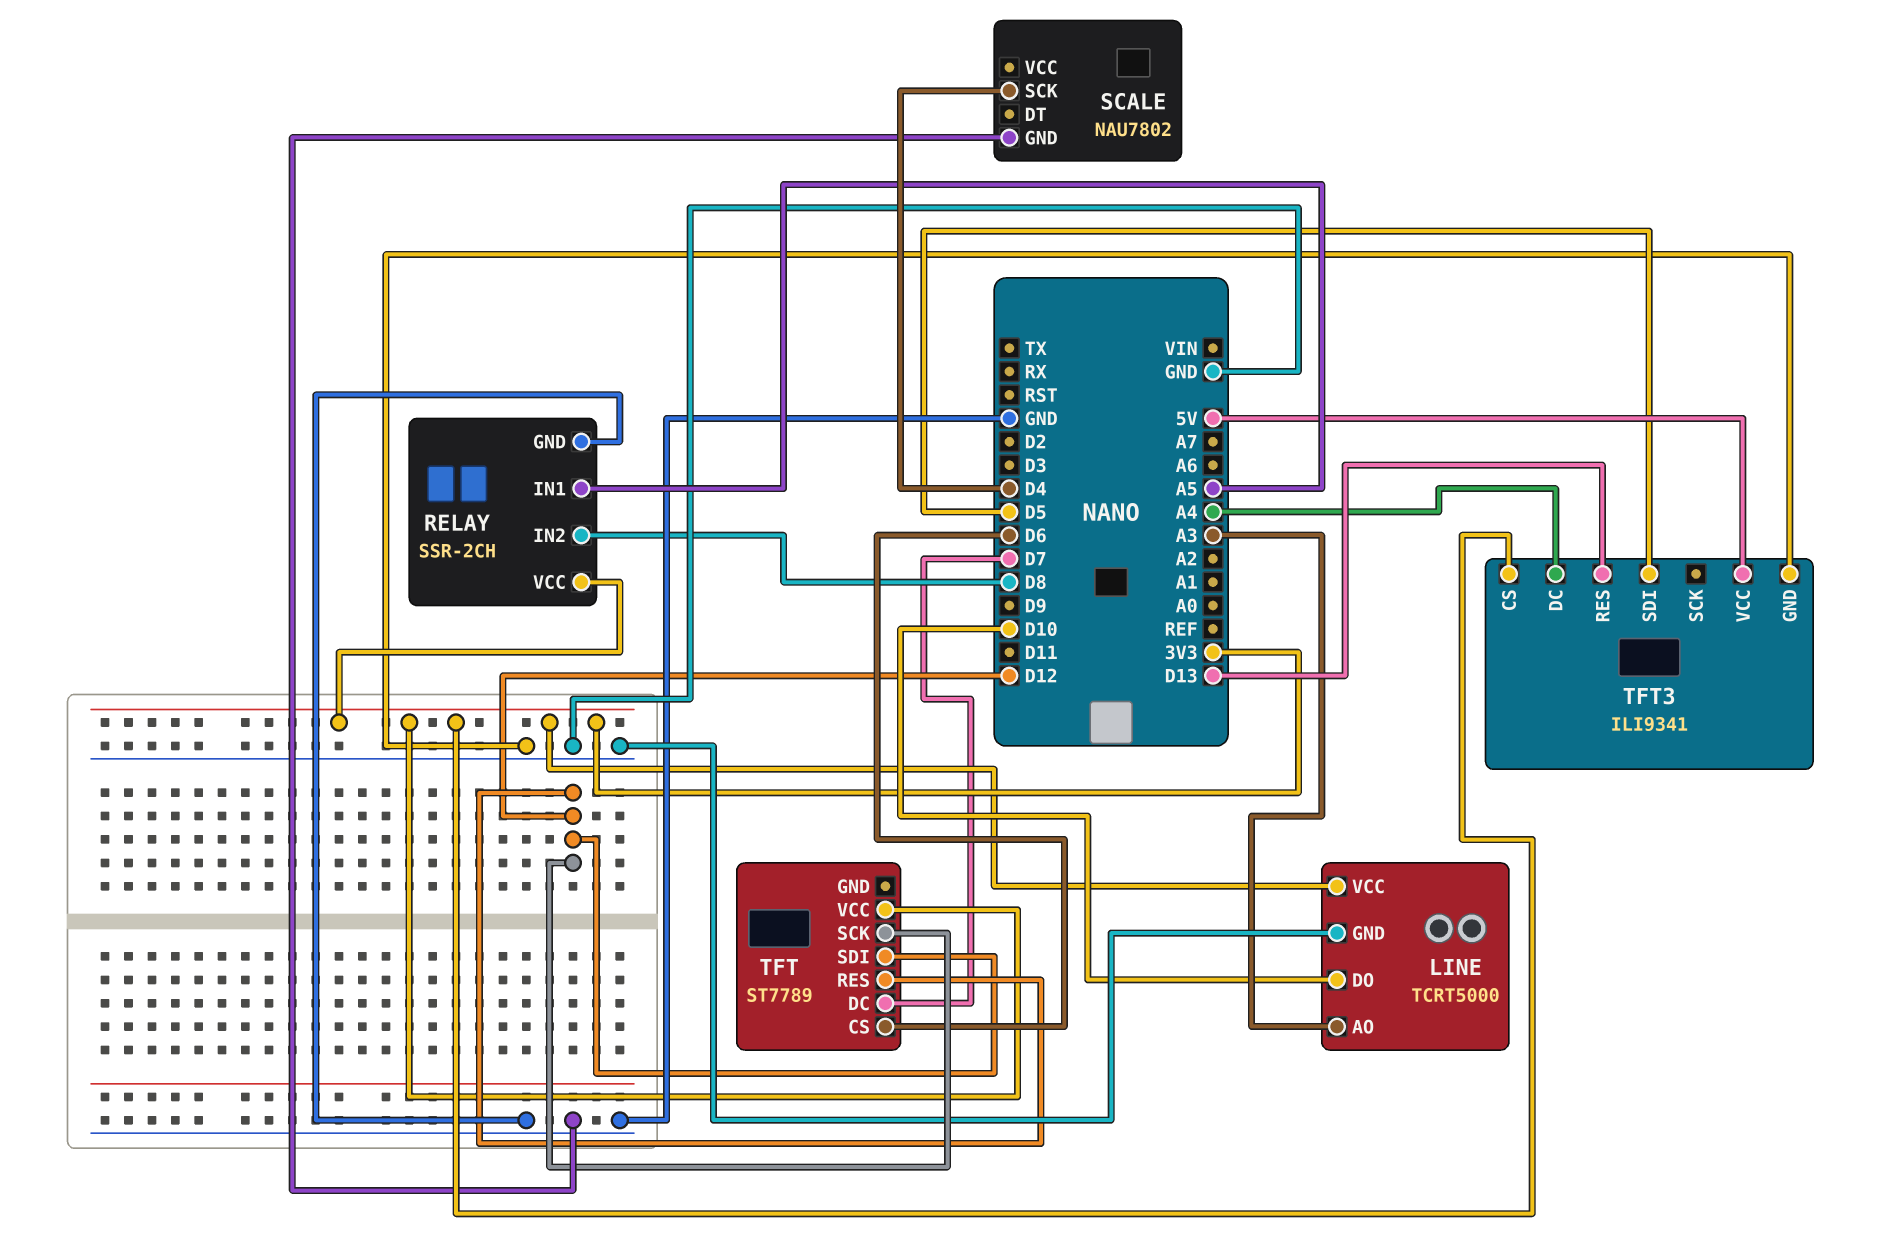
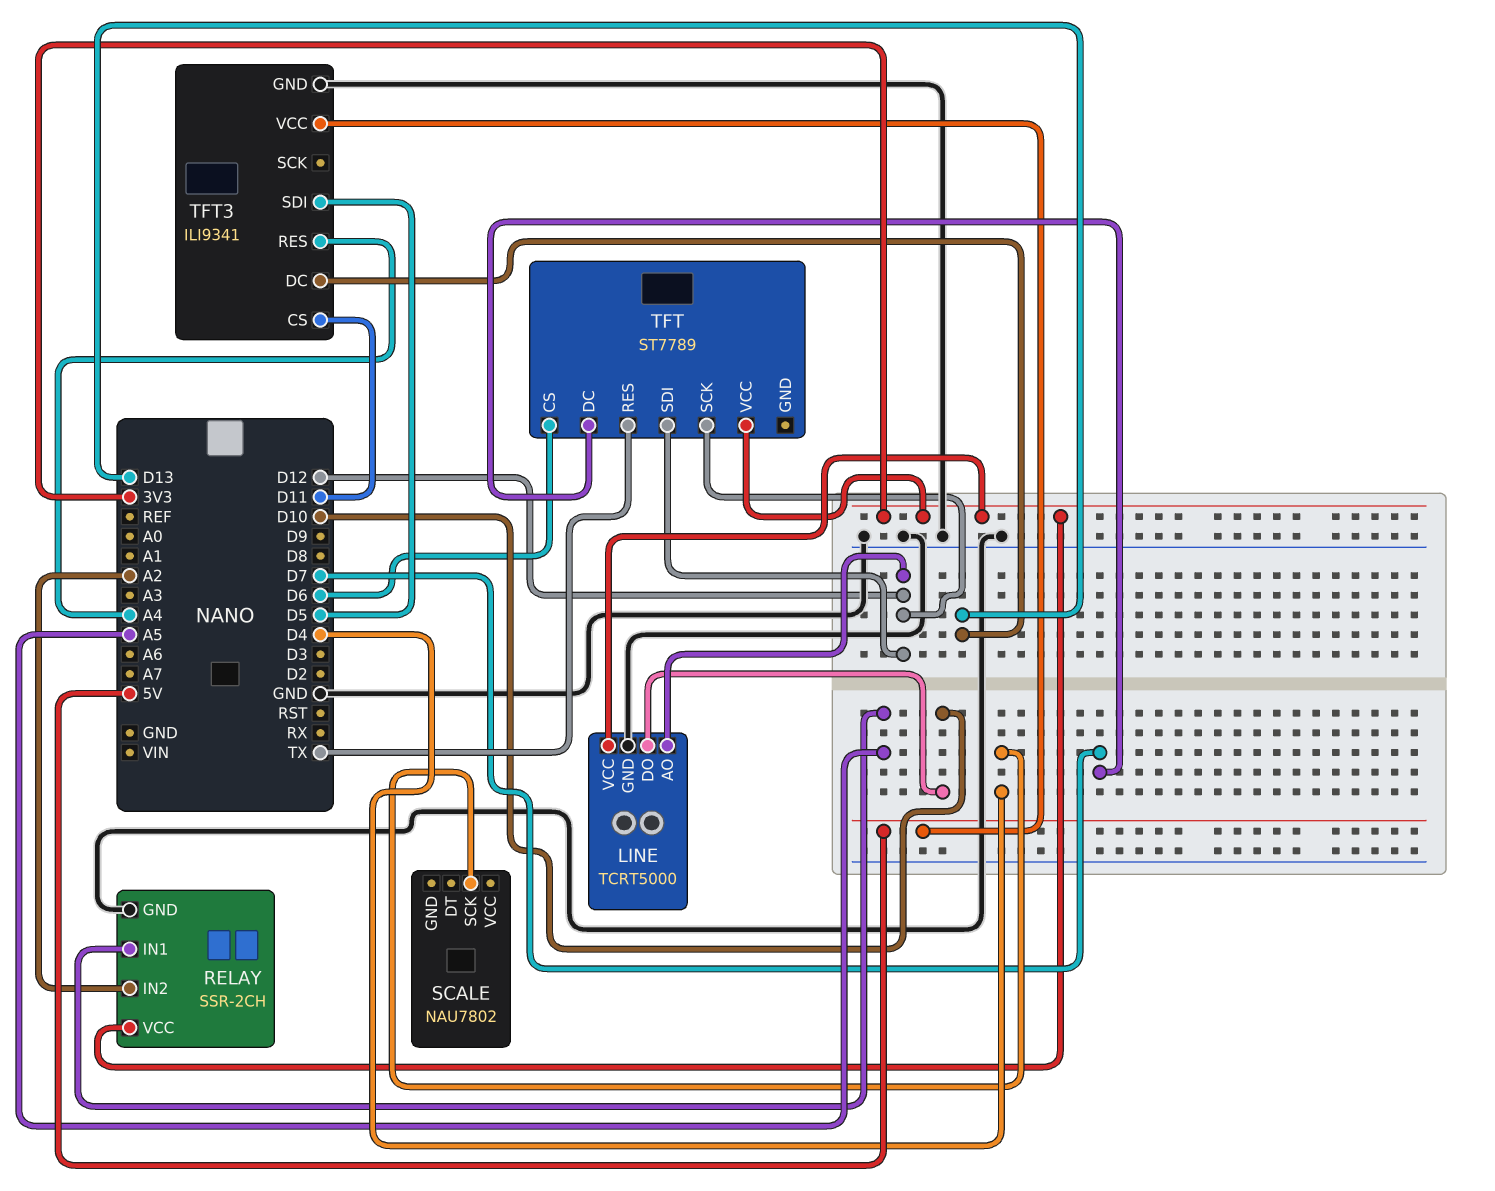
LINE pin AO: A3 -> D12
RELAY pin IN2: D8 -> A2
SCALE pin GND: GND -> none
TFT pin RES: D12 -> TX
TFT3 pin CS: 3V3 -> D11
TFT3 pin DC: A4 -> D13
TFT3 pin RES: D13 -> A4

